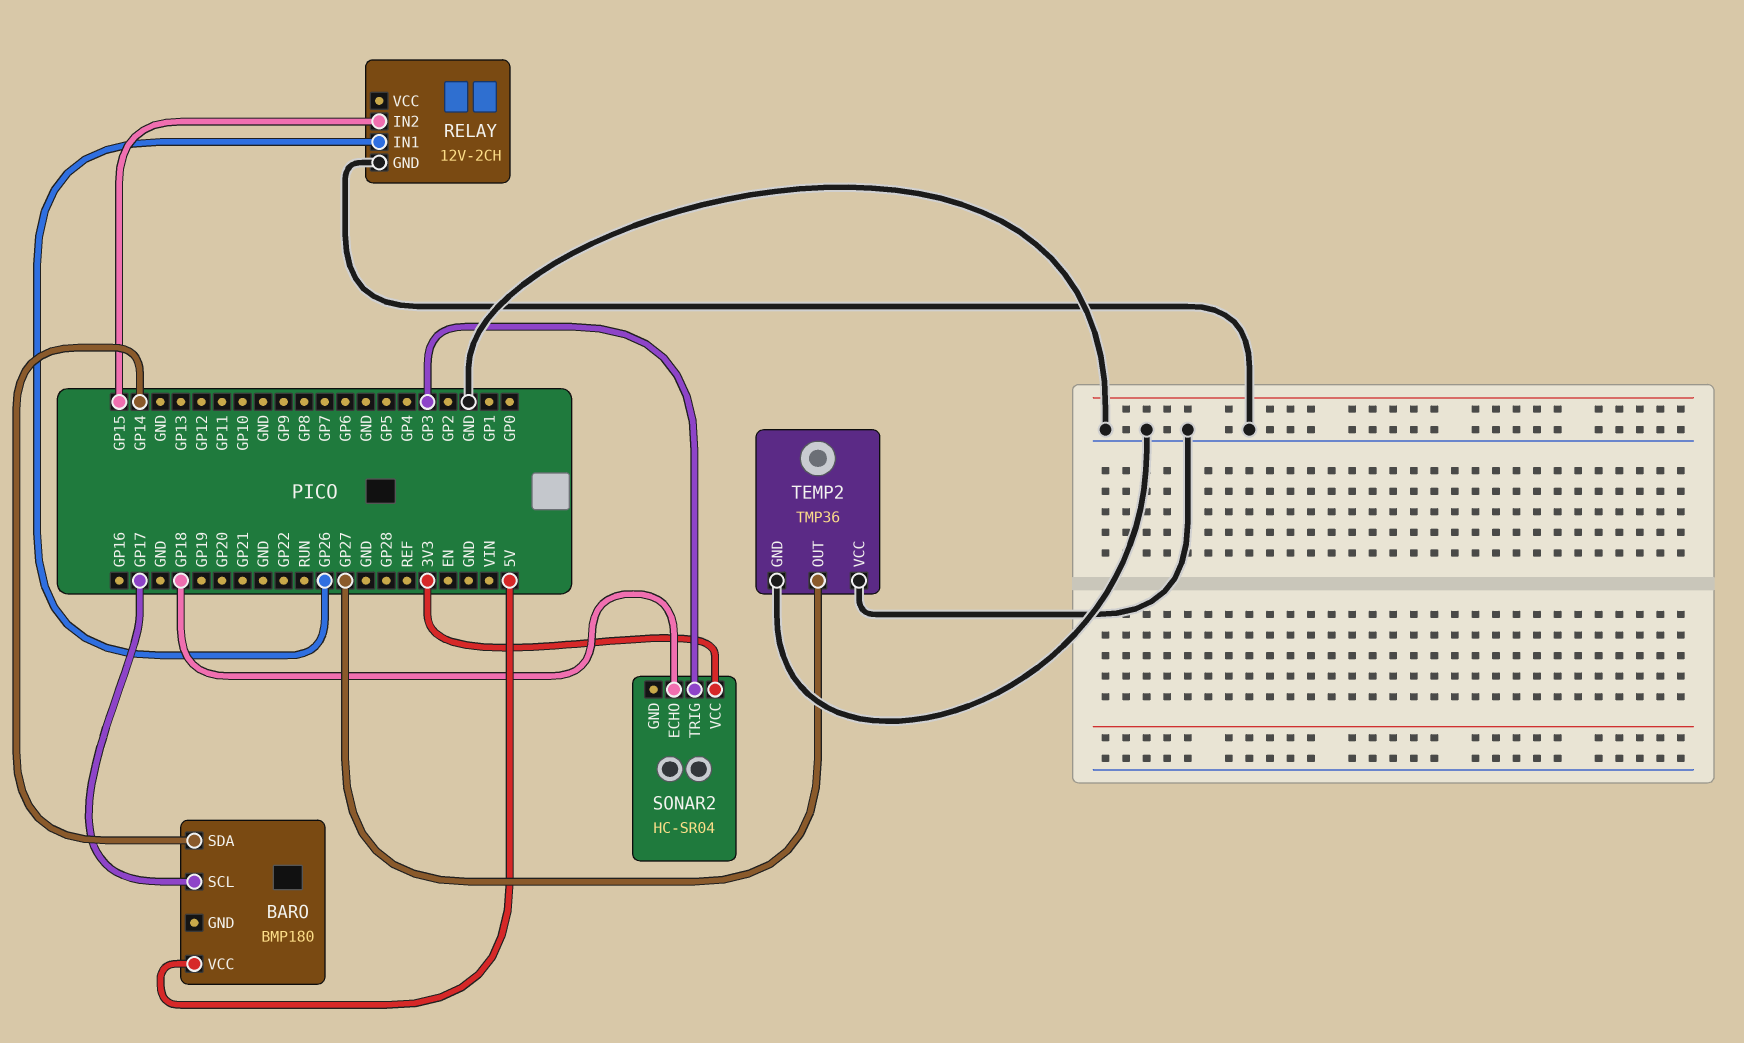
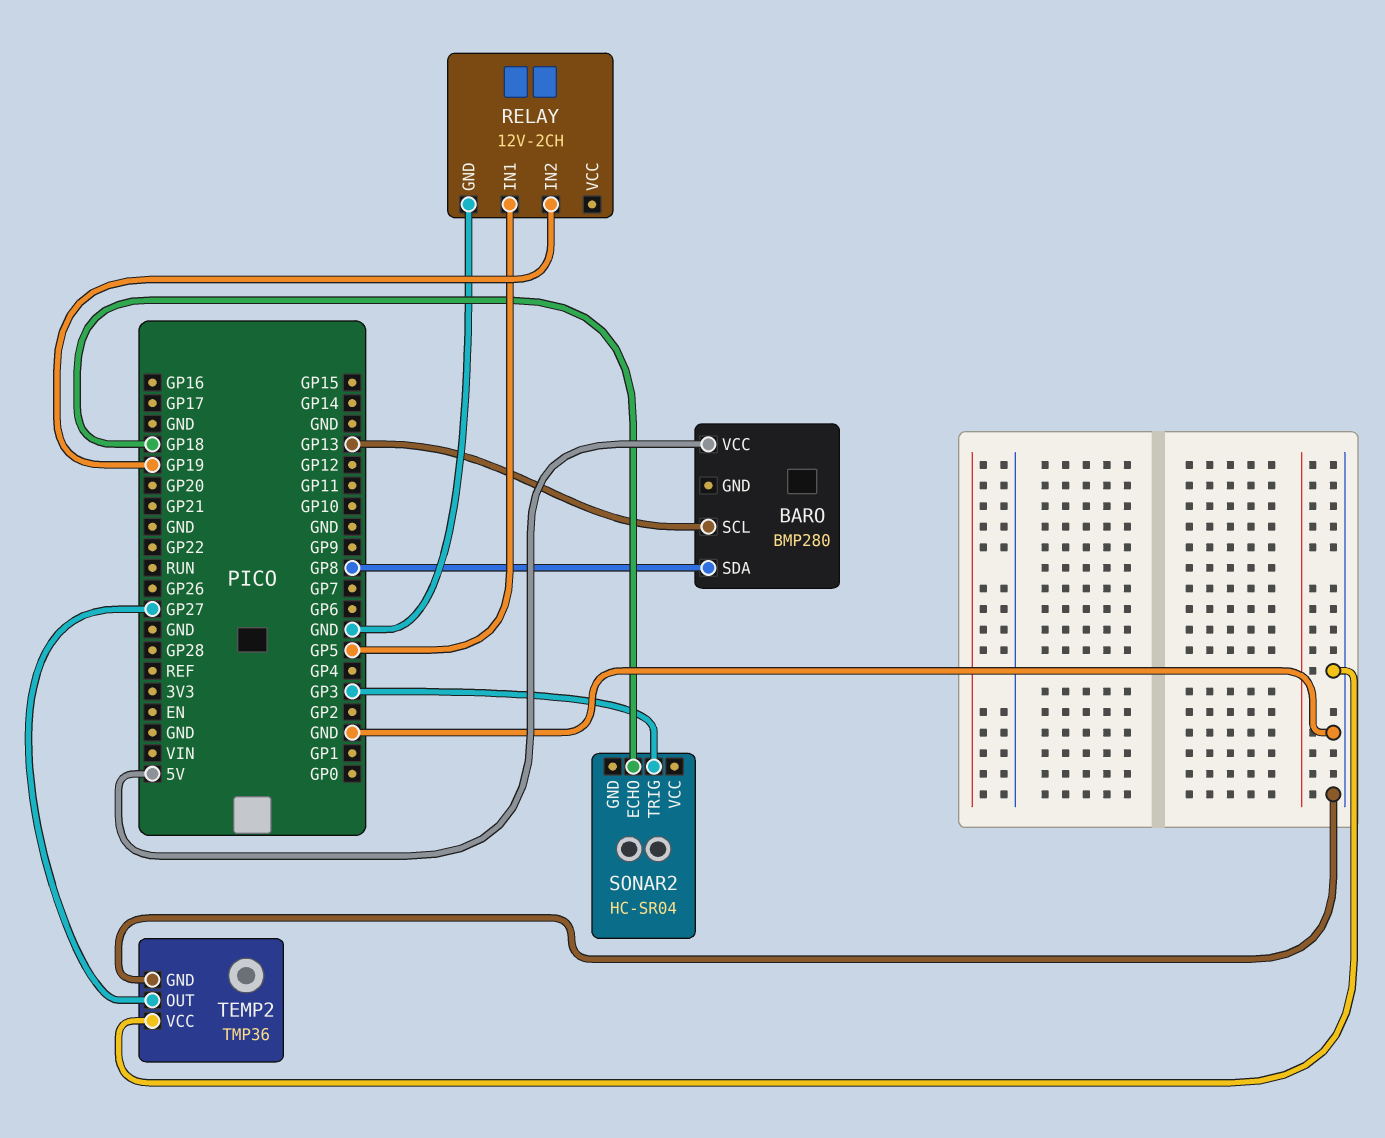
BARO: BMP180 -> BMP280
BARO pin SCL: GP17 -> GP13
BARO pin SDA: GP14 -> GP8
RELAY pin IN1: GP26 -> GP5
RELAY pin IN2: GP15 -> GP19
SONAR2 pin VCC: 3V3 -> none

